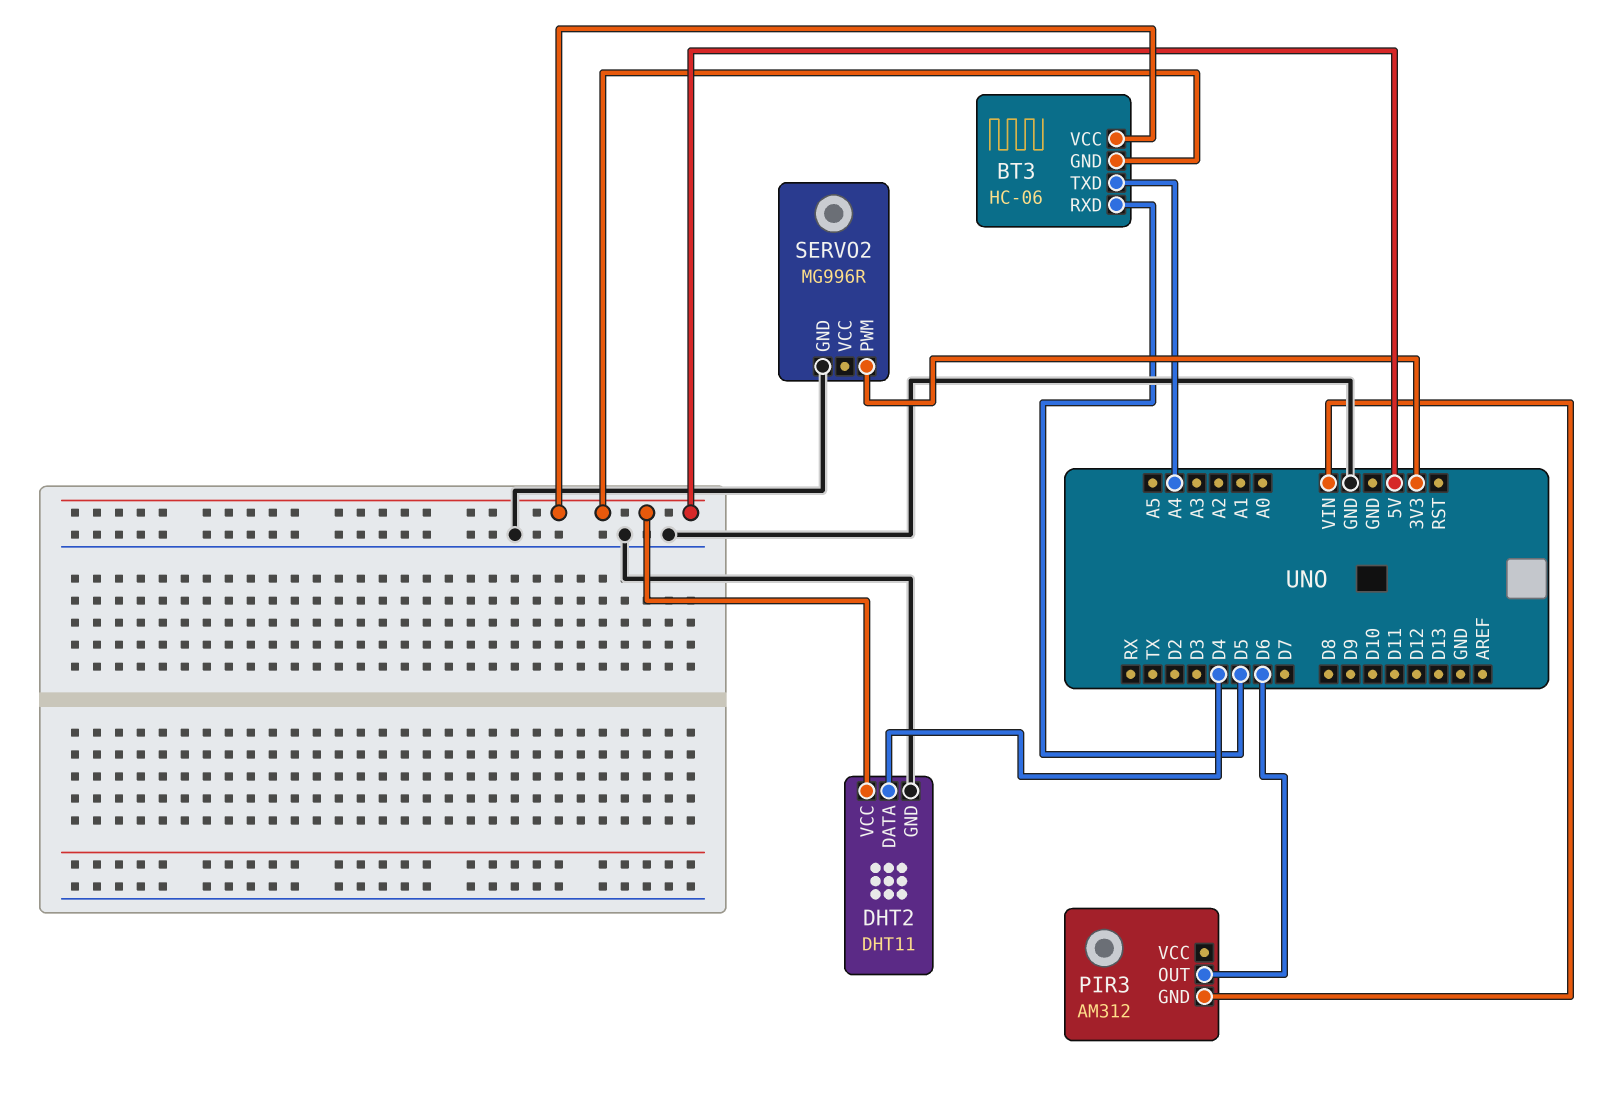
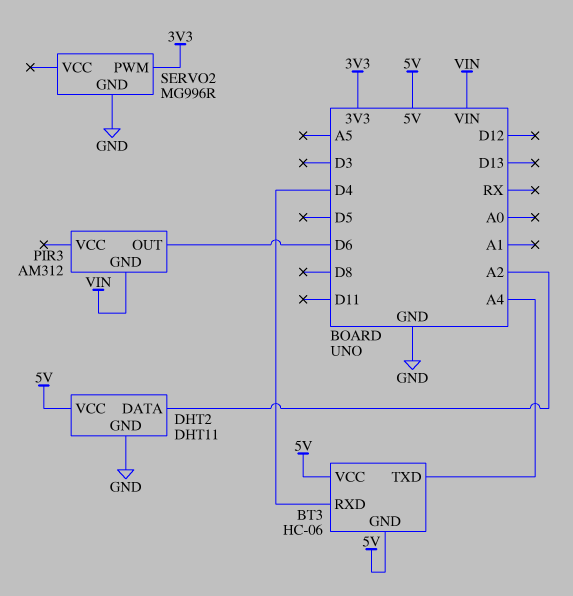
BT3 pin RXD: D5 -> D4
DHT2 pin DATA: D4 -> A2

